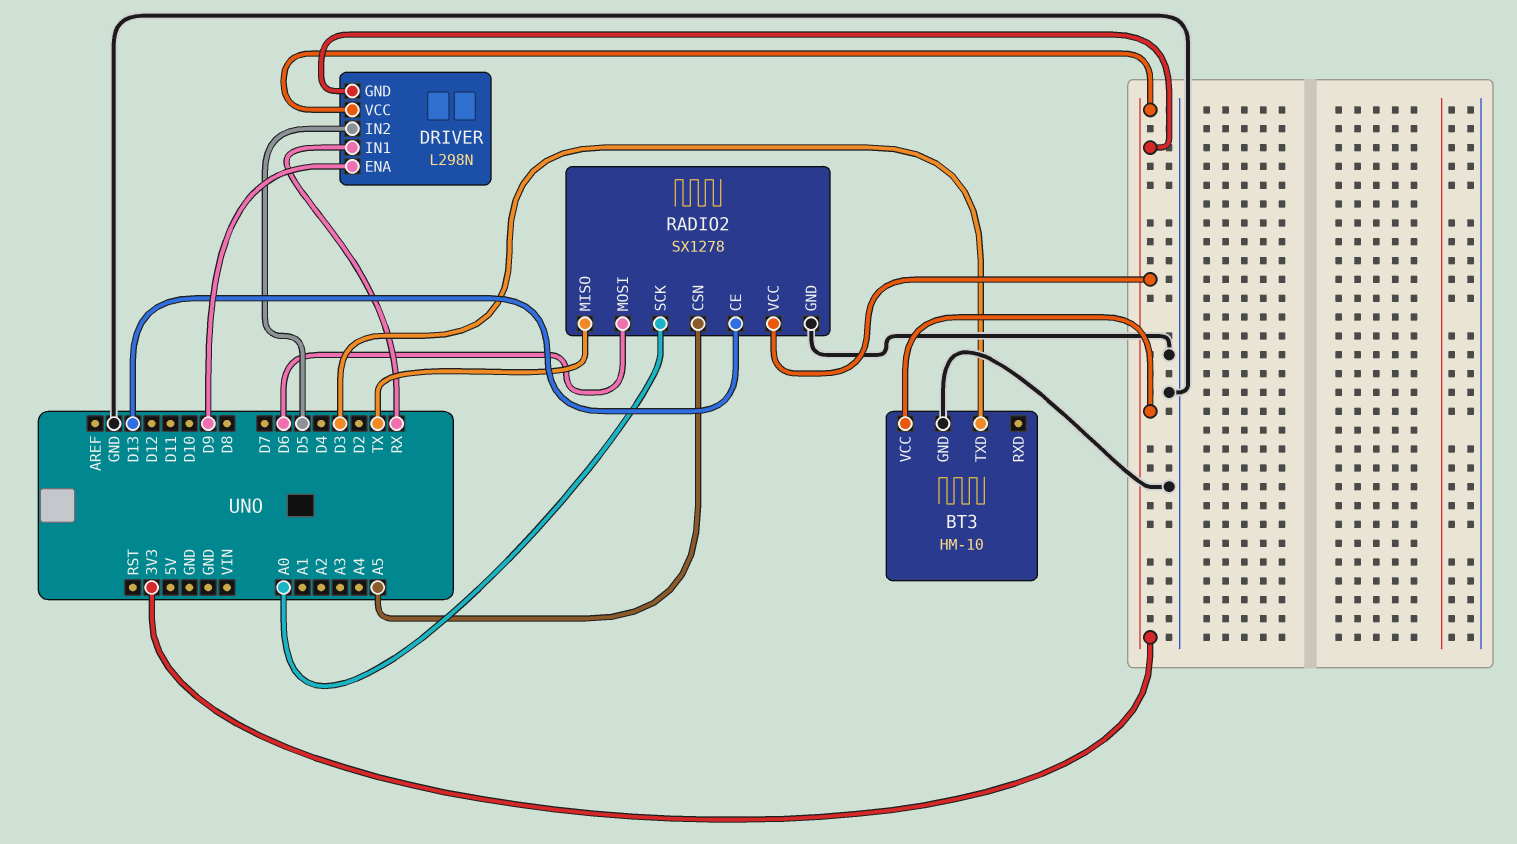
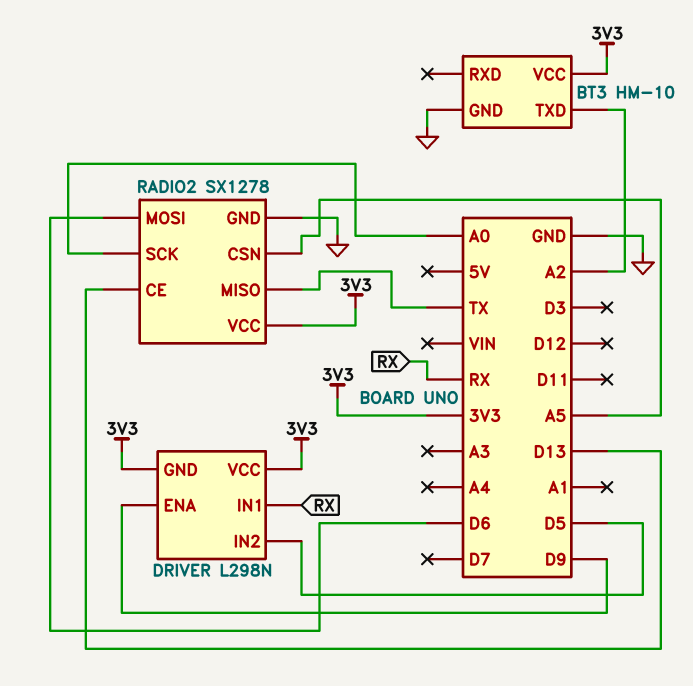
BT3 pin TXD: D3 -> A2

